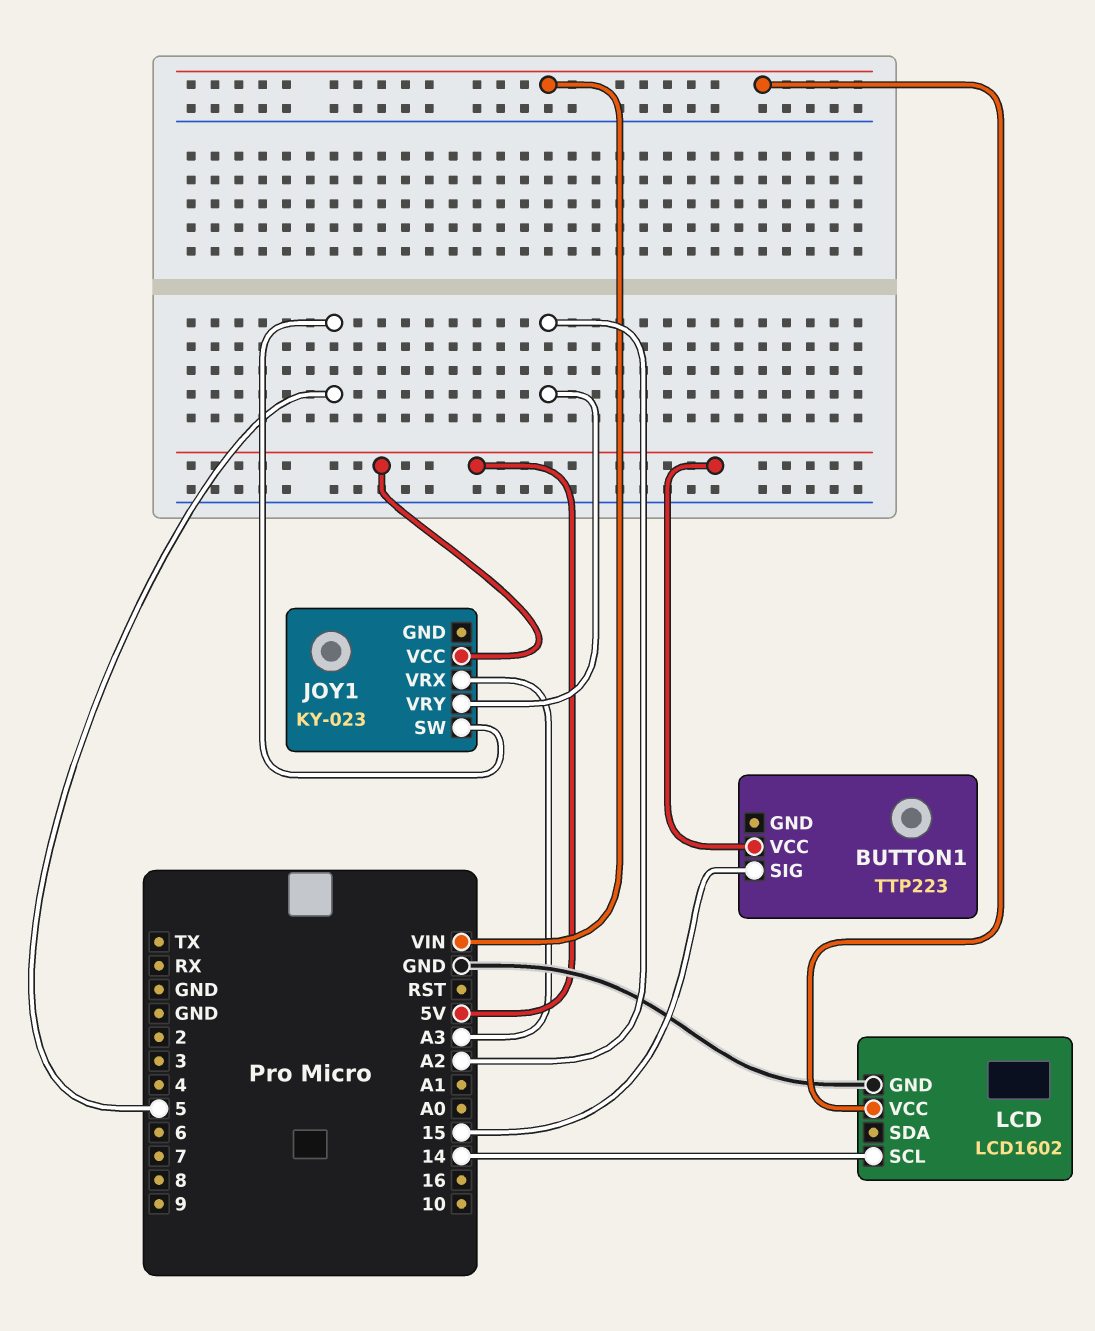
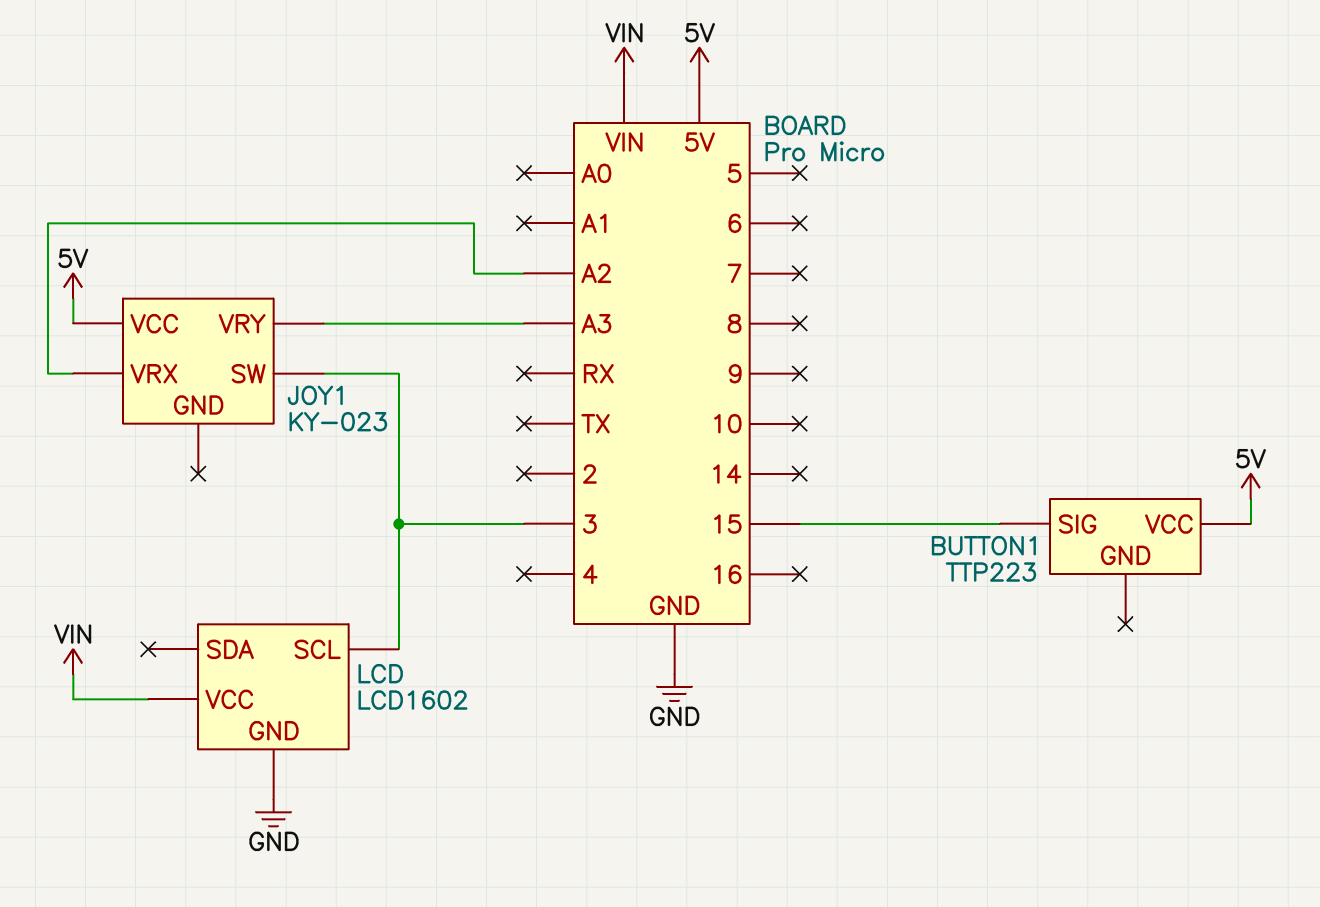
JOY1 pin SW: 5 -> 3
JOY1 pin VRX: A3 -> A2
JOY1 pin VRY: A2 -> A3
LCD pin SCL: 14 -> 3

